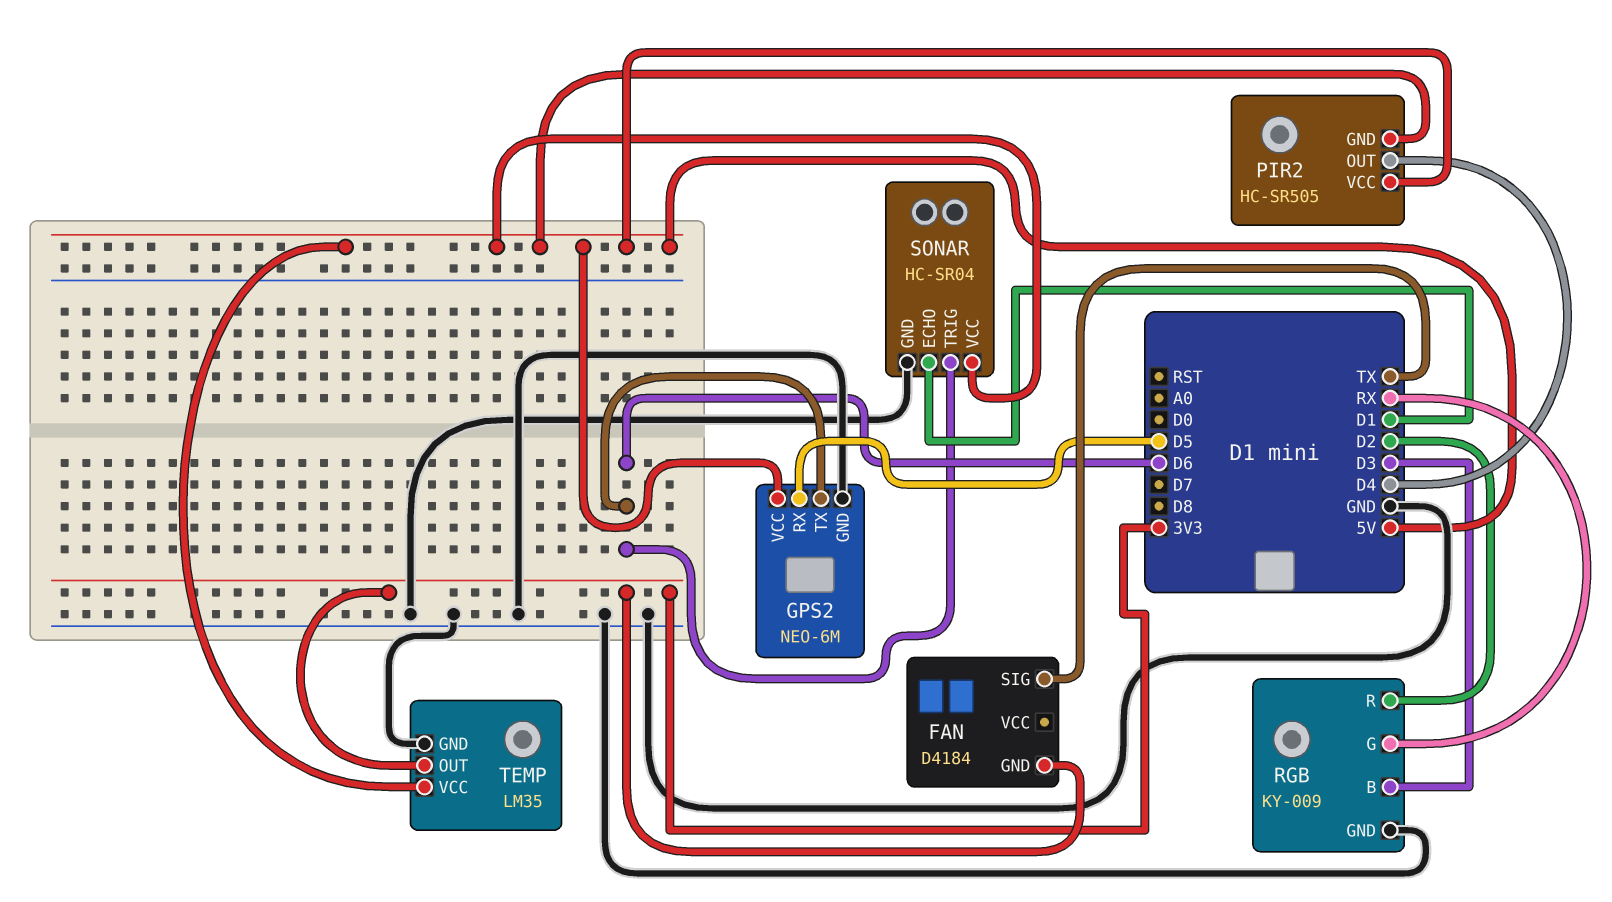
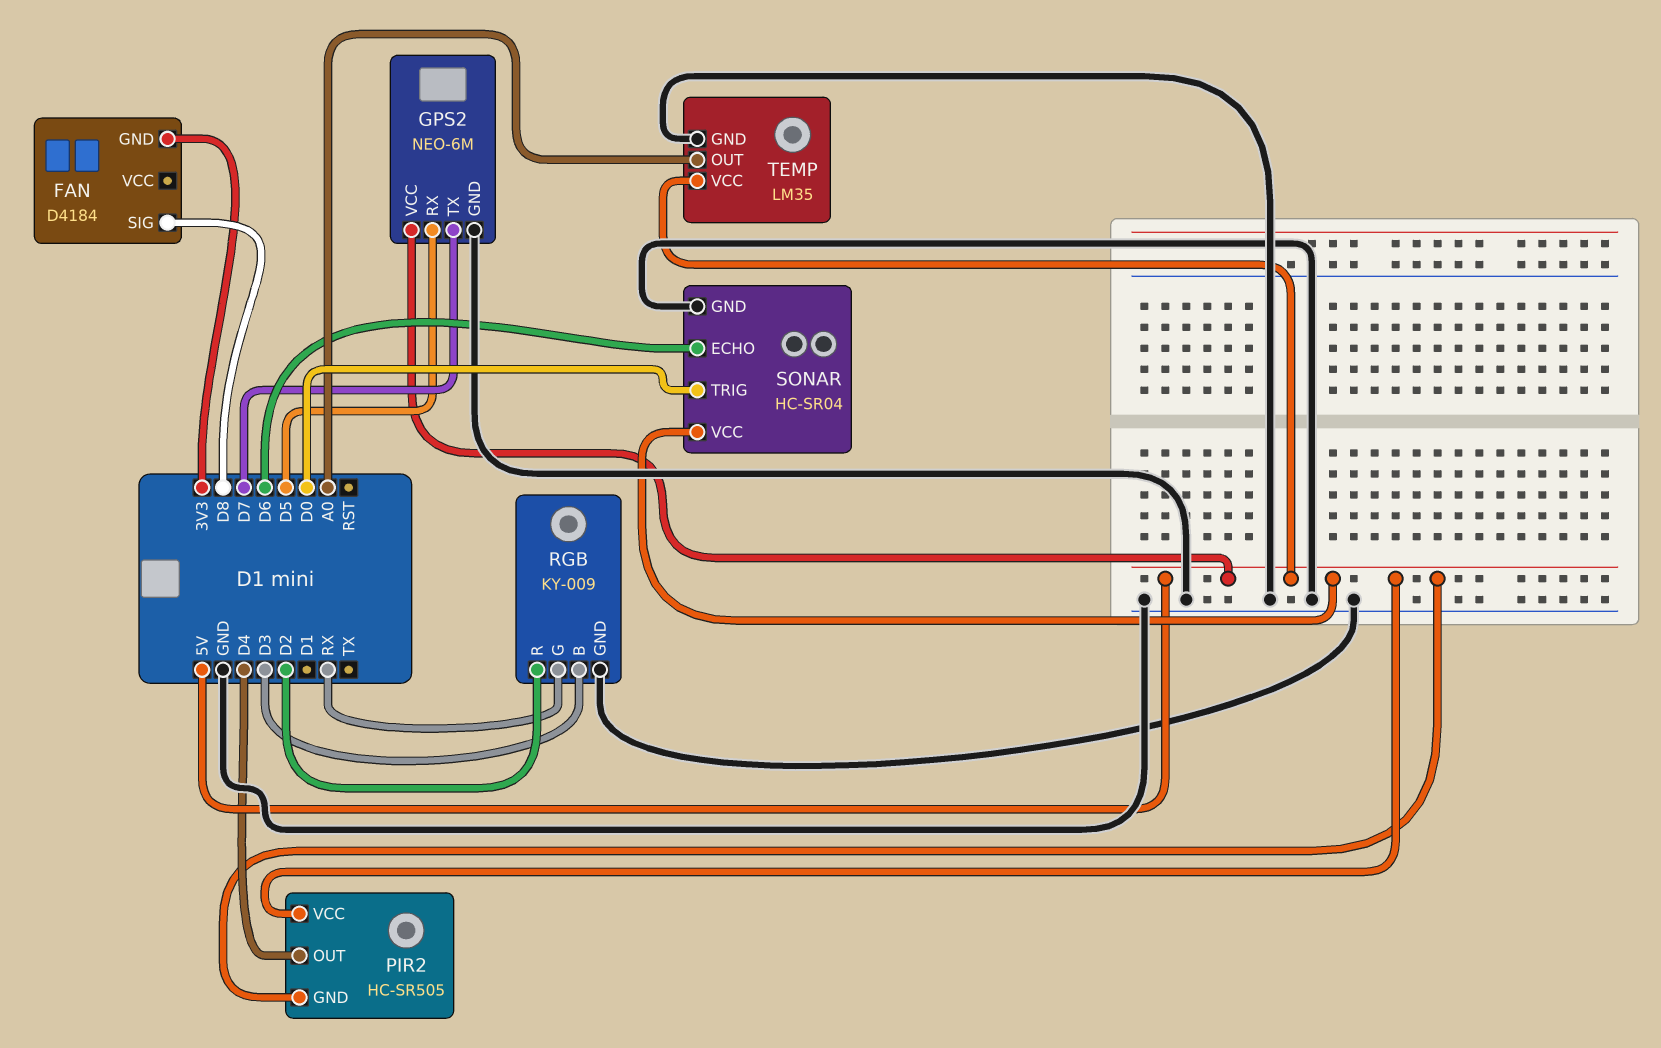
FAN pin SIG: TX -> D8
GPS2 pin TX: D6 -> D7
SONAR pin ECHO: D1 -> D6
SONAR pin TRIG: D6 -> D0
TEMP pin OUT: 3V3 -> A0

